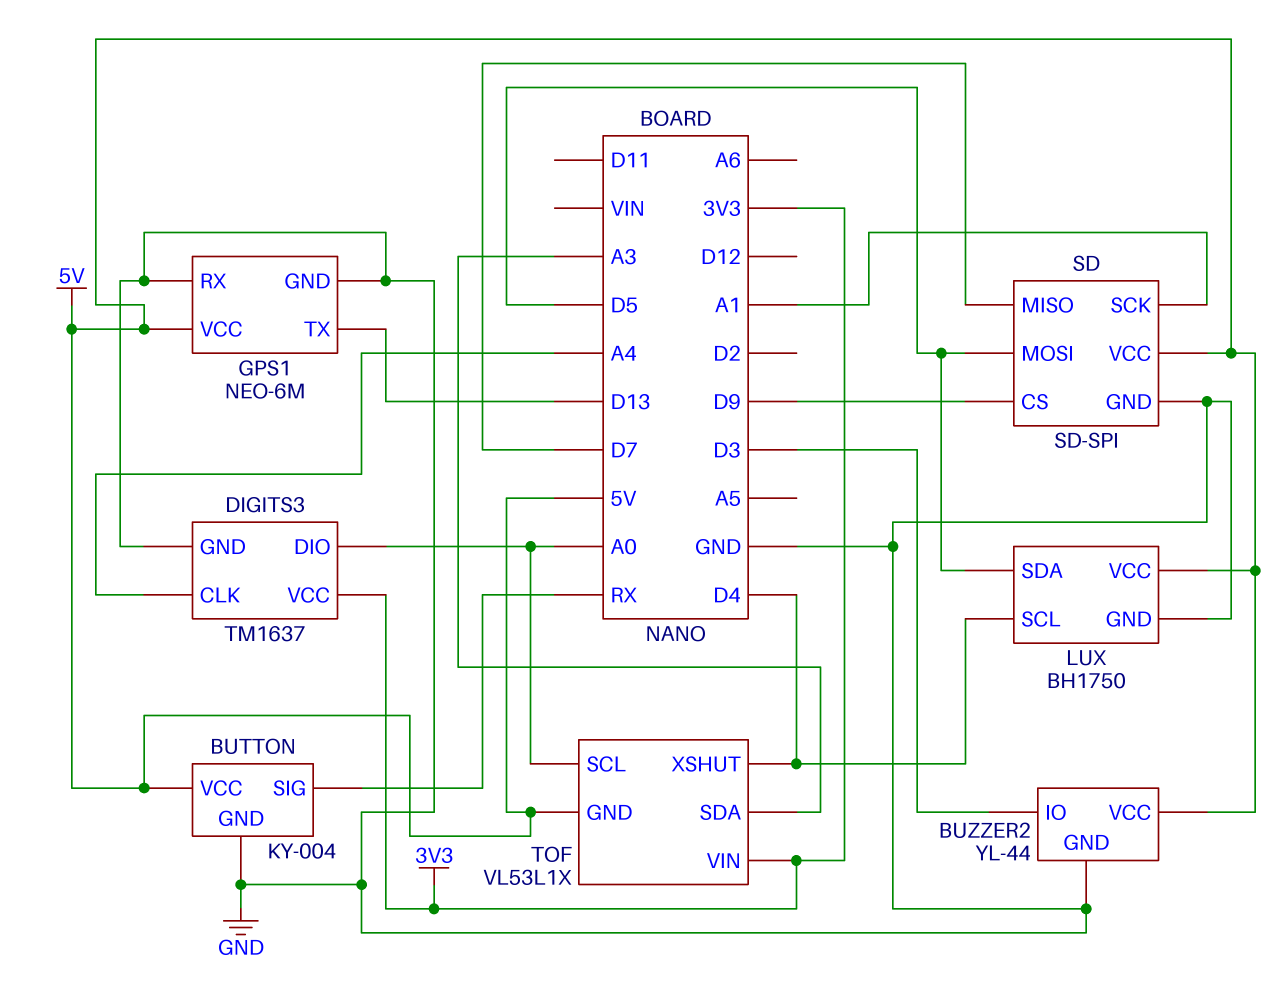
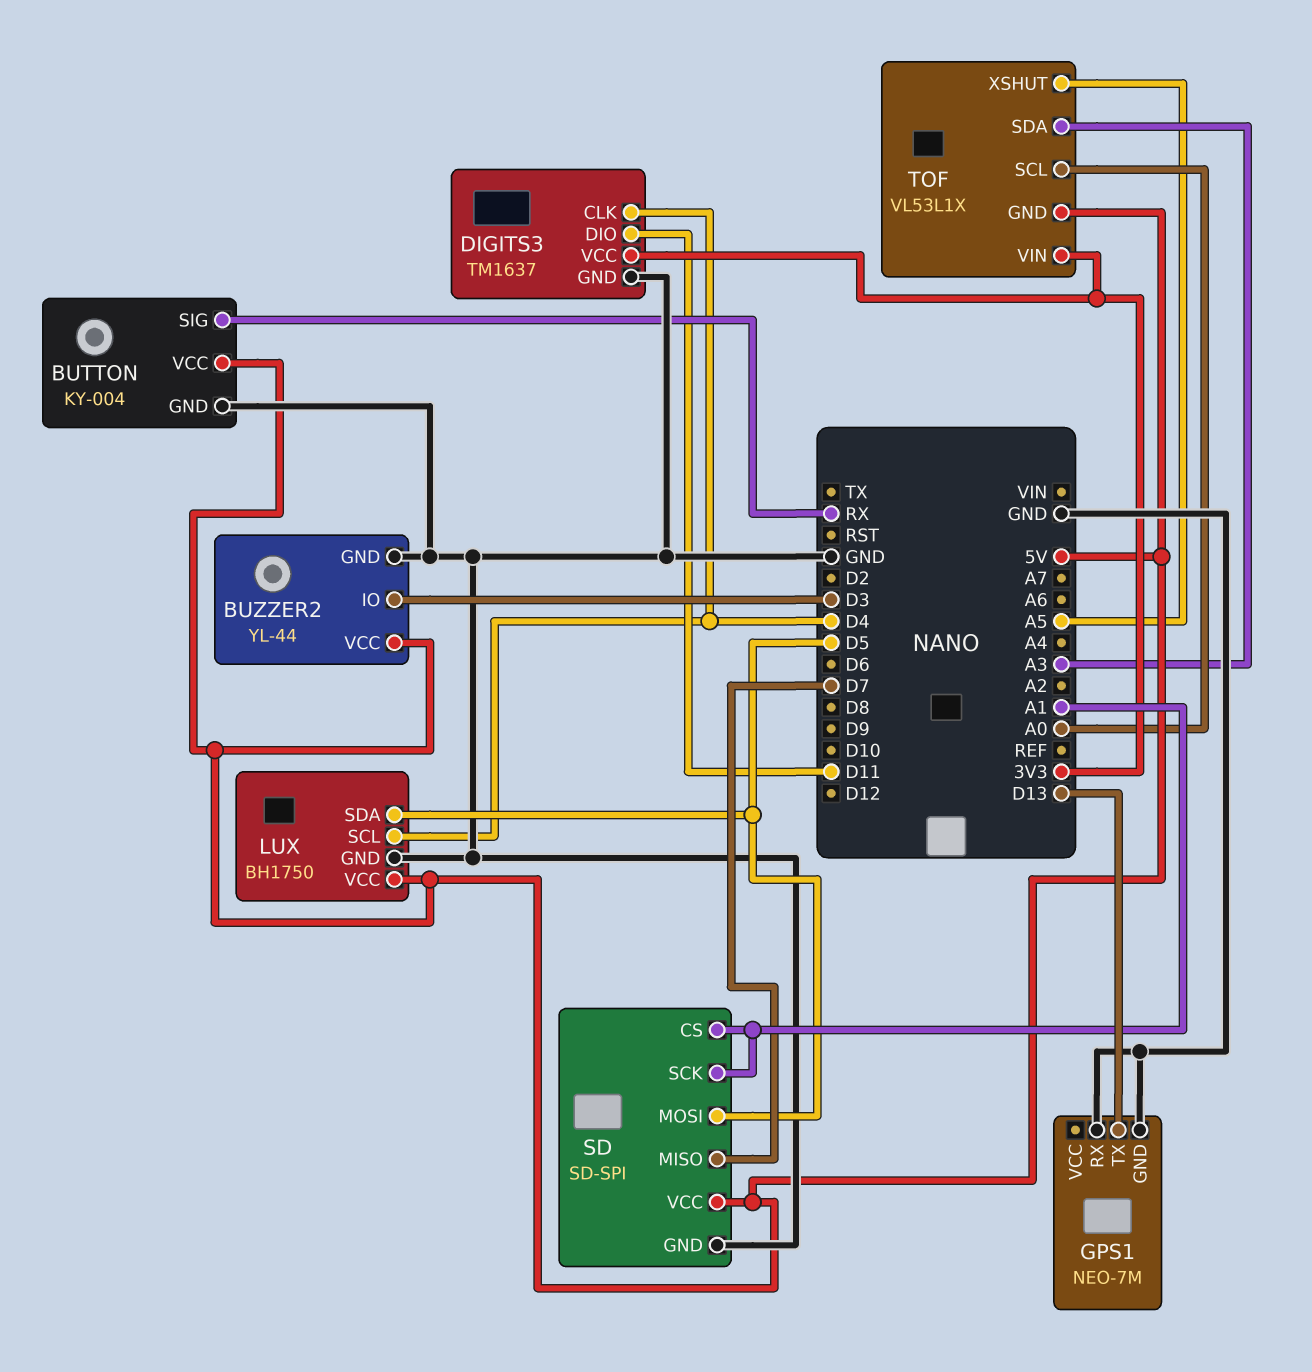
DIGITS3 pin CLK: A4 -> D4
DIGITS3 pin DIO: A0 -> D11
GPS1: NEO-6M -> NEO-7M
GPS1 pin VCC: 5V -> none
SD pin CS: D9 -> A1
TOF pin XSHUT: D4 -> A5

